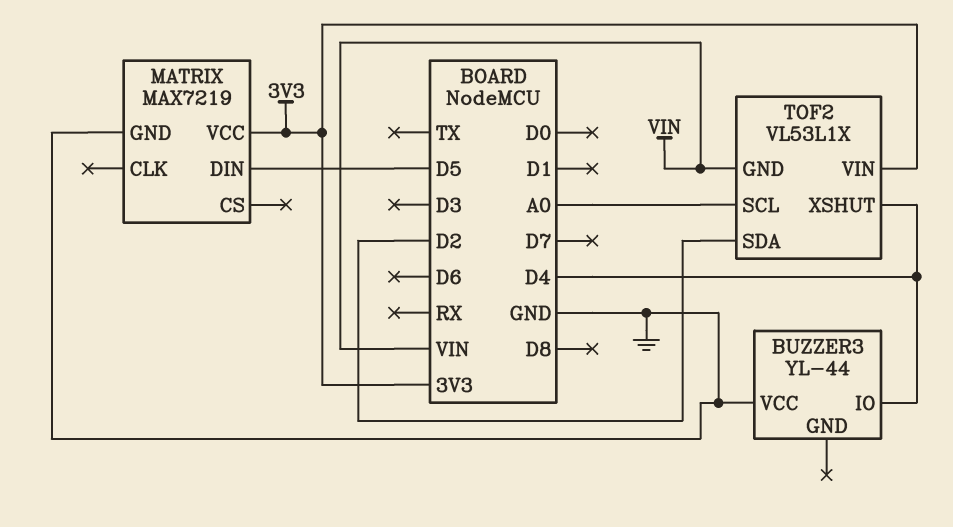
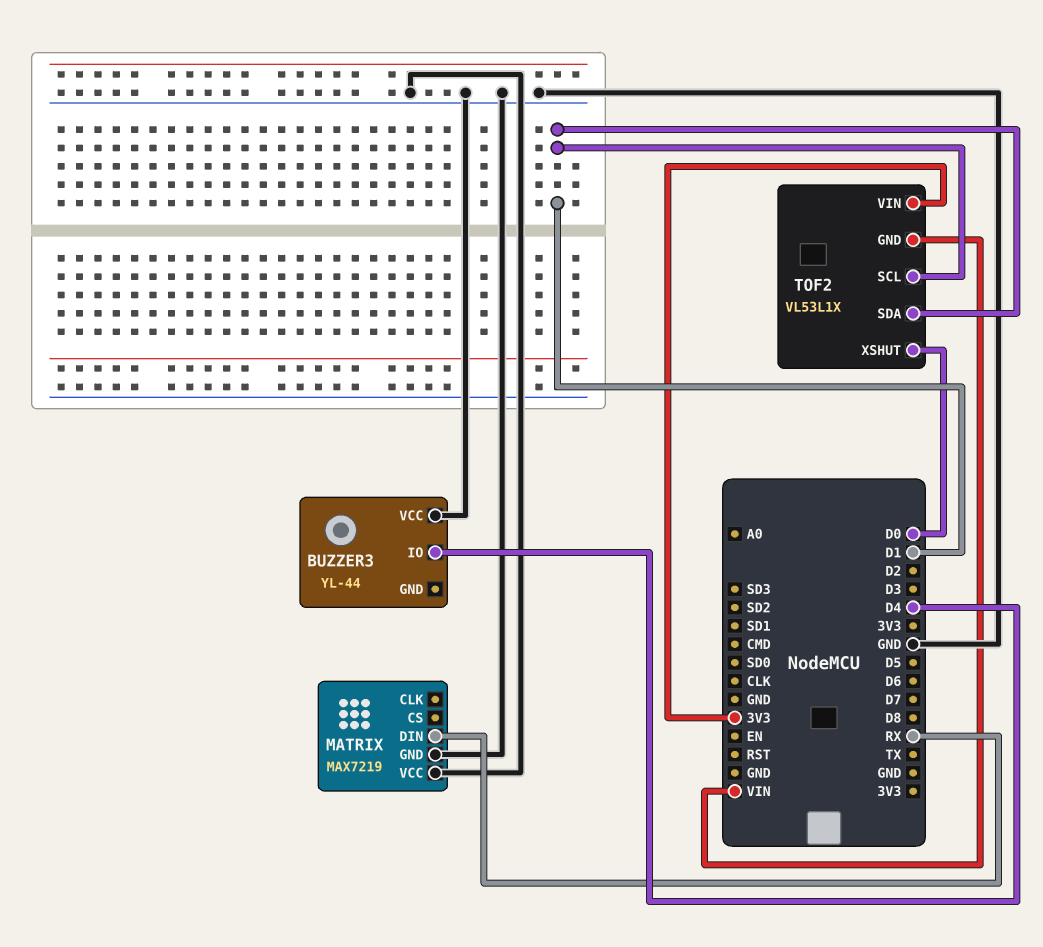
MATRIX pin DIN: D5 -> RX
MATRIX pin VCC: 3V3 -> GND
TOF2 pin SCL: A0 -> D1
TOF2 pin SDA: D2 -> D1
TOF2 pin XSHUT: D4 -> D0

